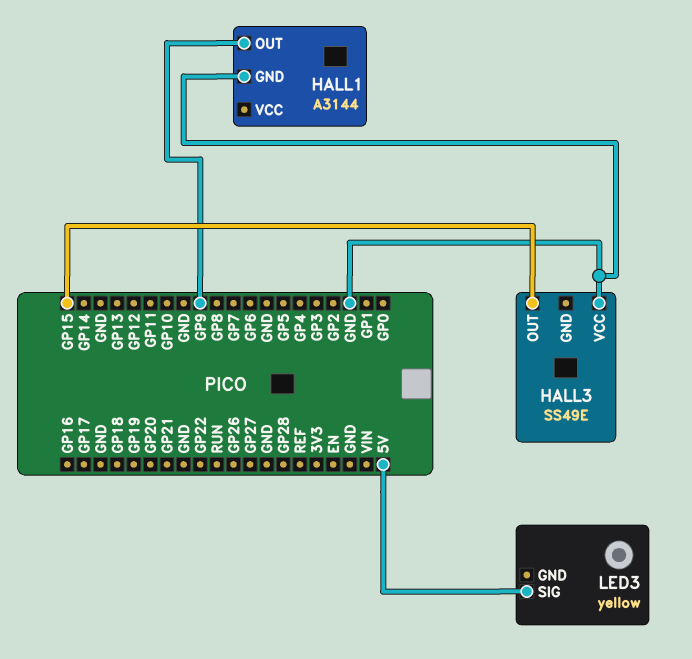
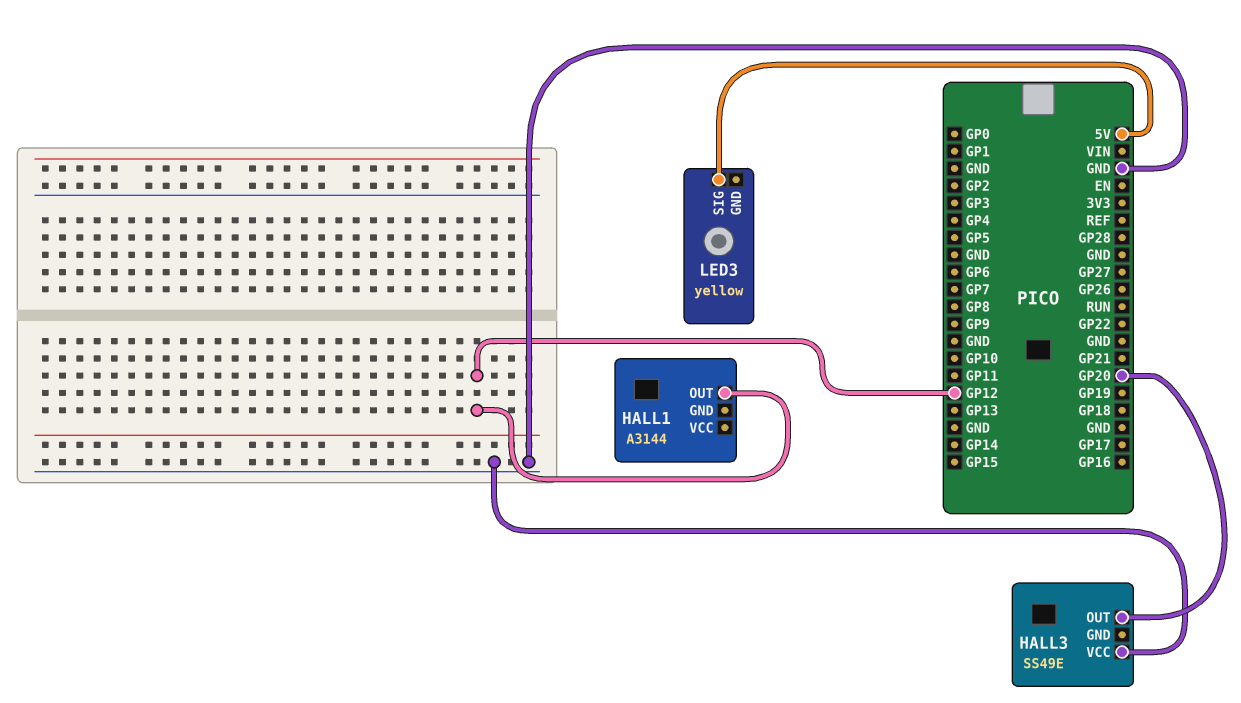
HALL1 pin GND: GND -> none
HALL1 pin OUT: GP9 -> GP12
HALL3 pin OUT: GP15 -> GP20

